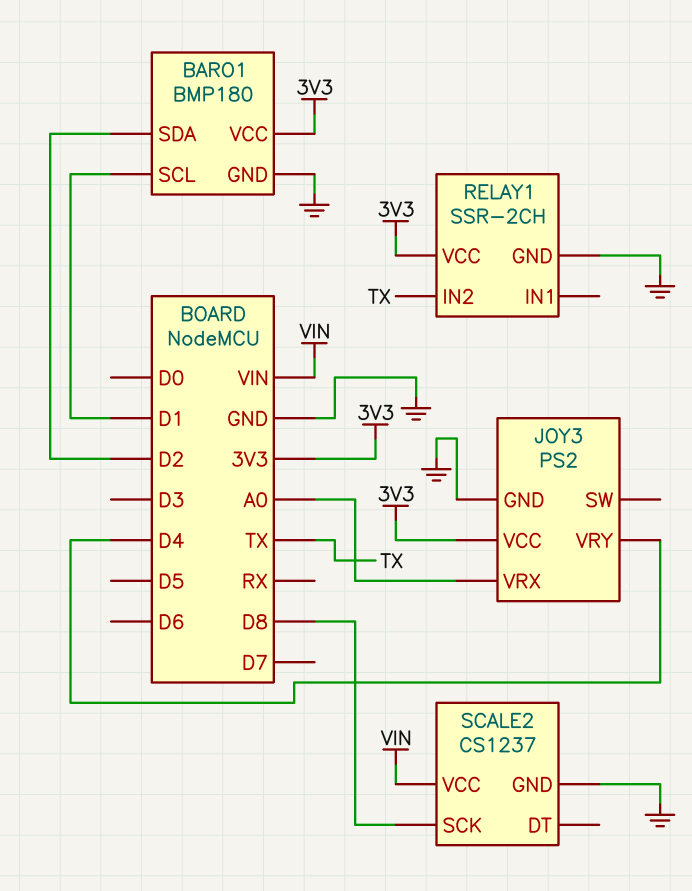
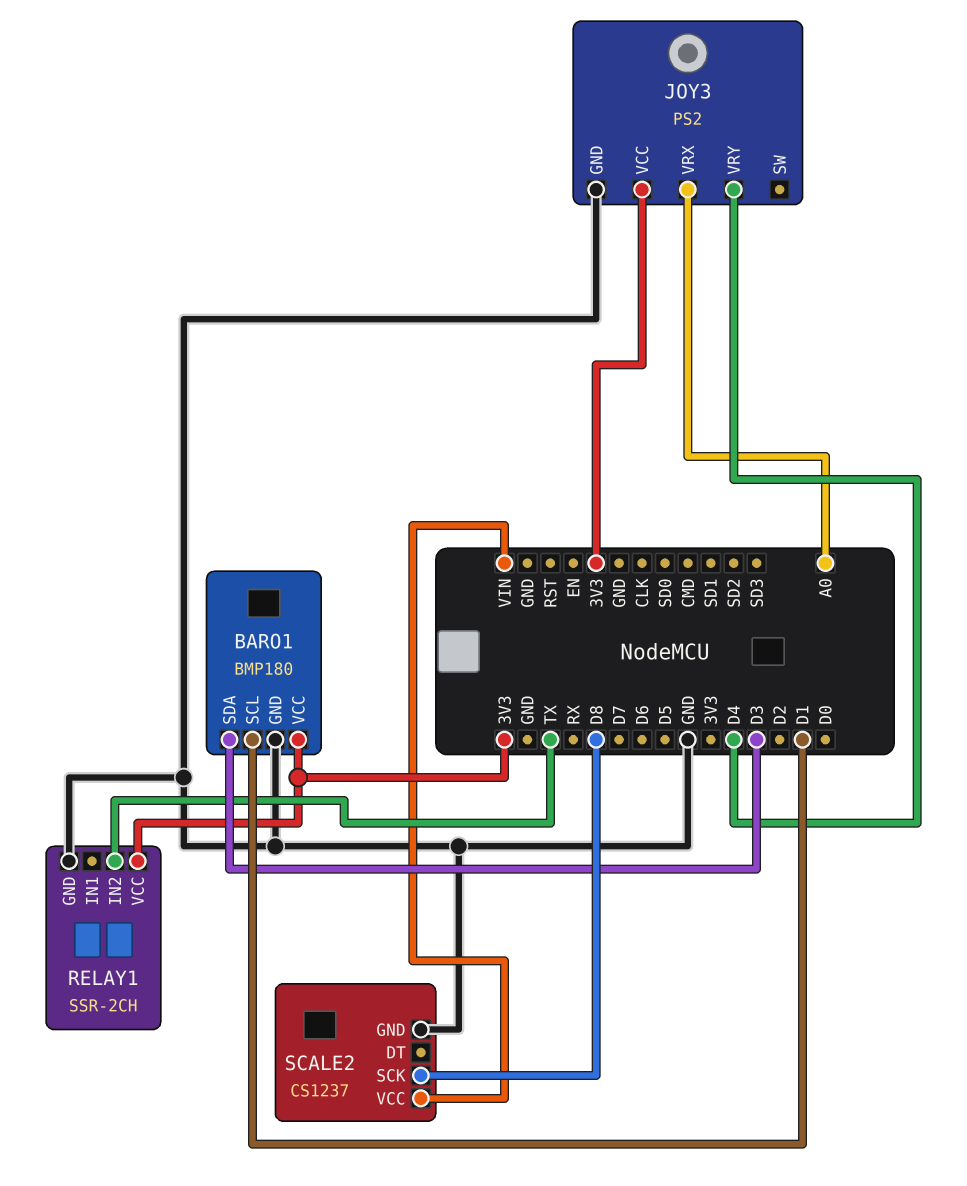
BARO1 pin SDA: D2 -> D3

